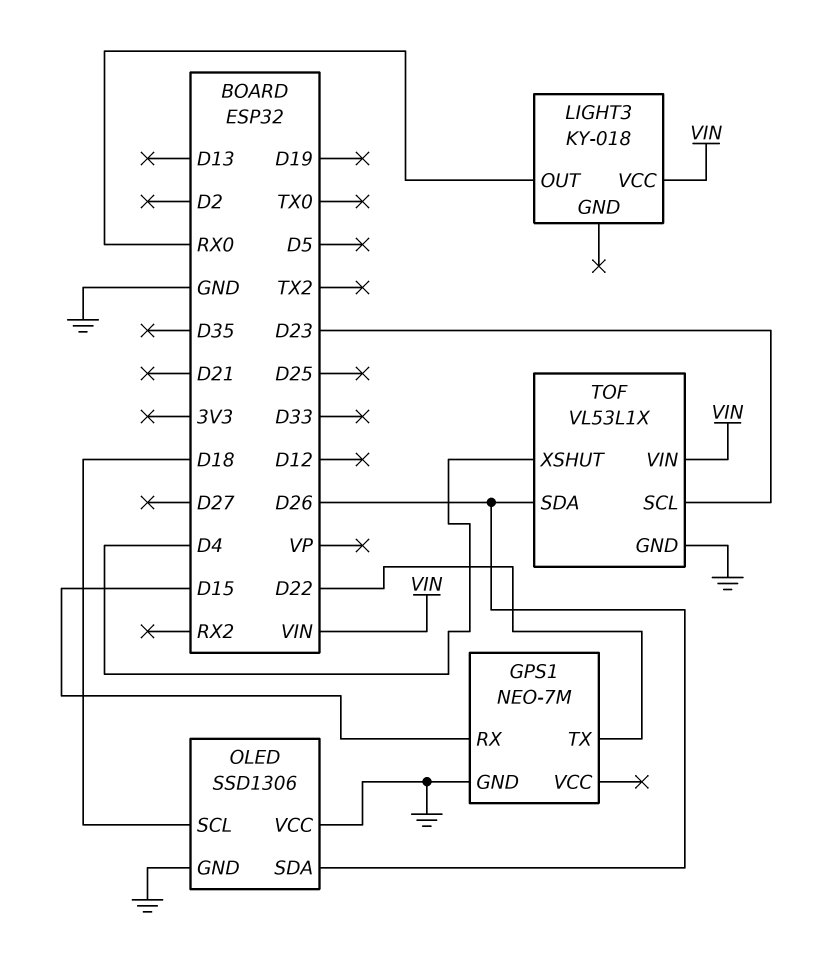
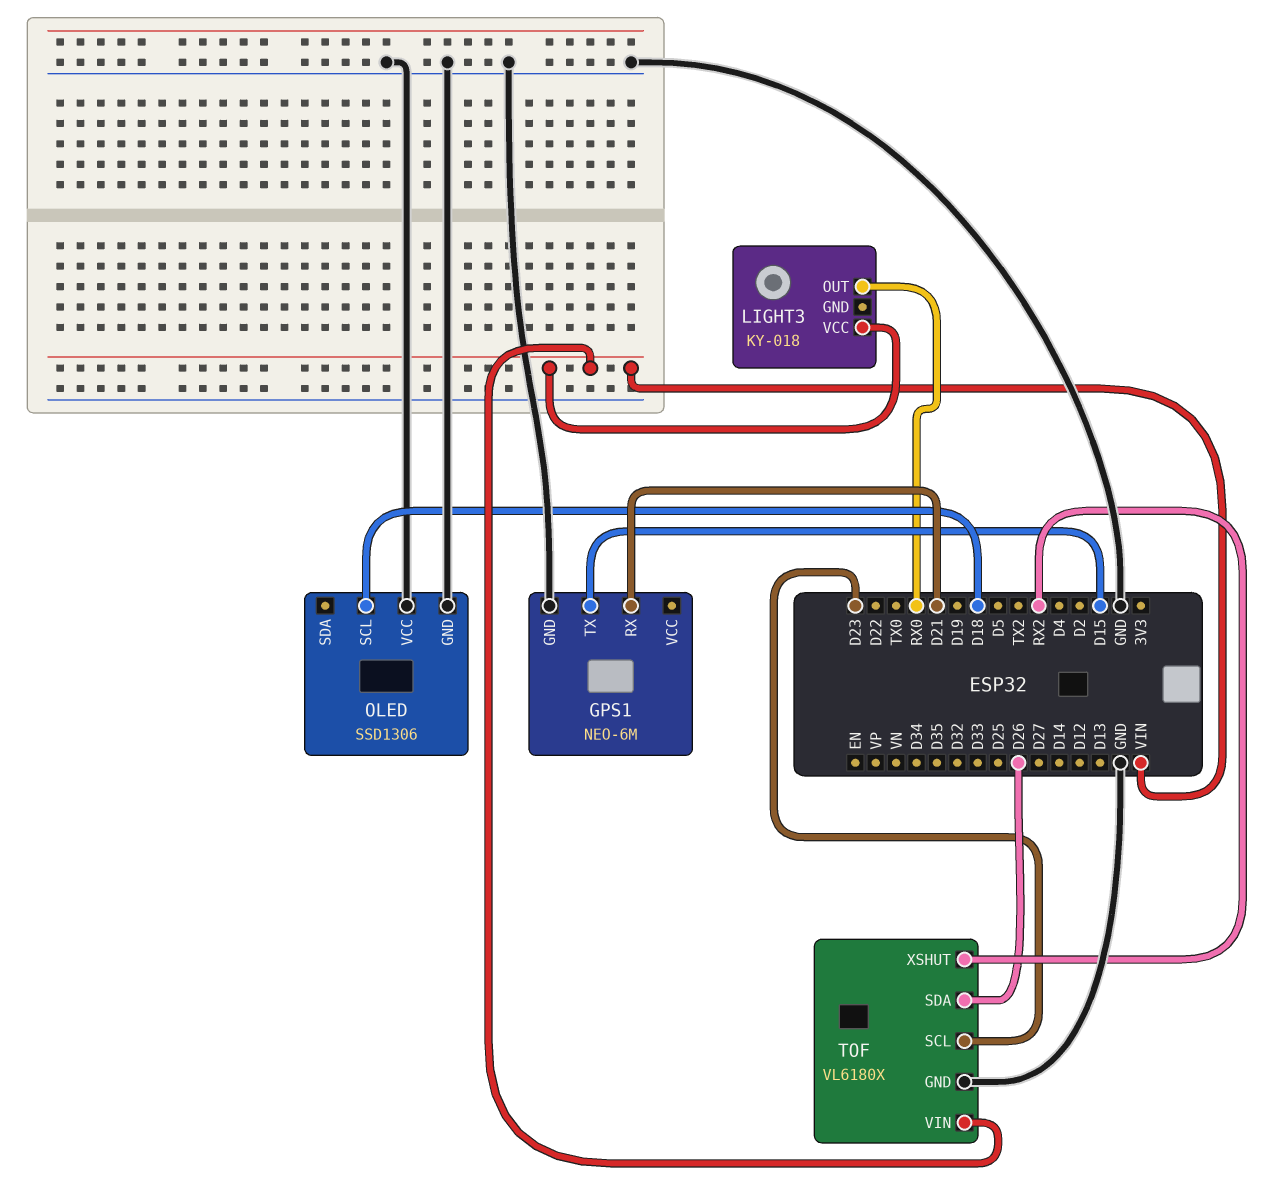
GPS1: NEO-7M -> NEO-6M
GPS1 pin RX: D15 -> D21
GPS1 pin TX: D22 -> D15
OLED pin SDA: D26 -> none
TOF: VL53L1X -> VL6180X
TOF pin XSHUT: D4 -> RX2

